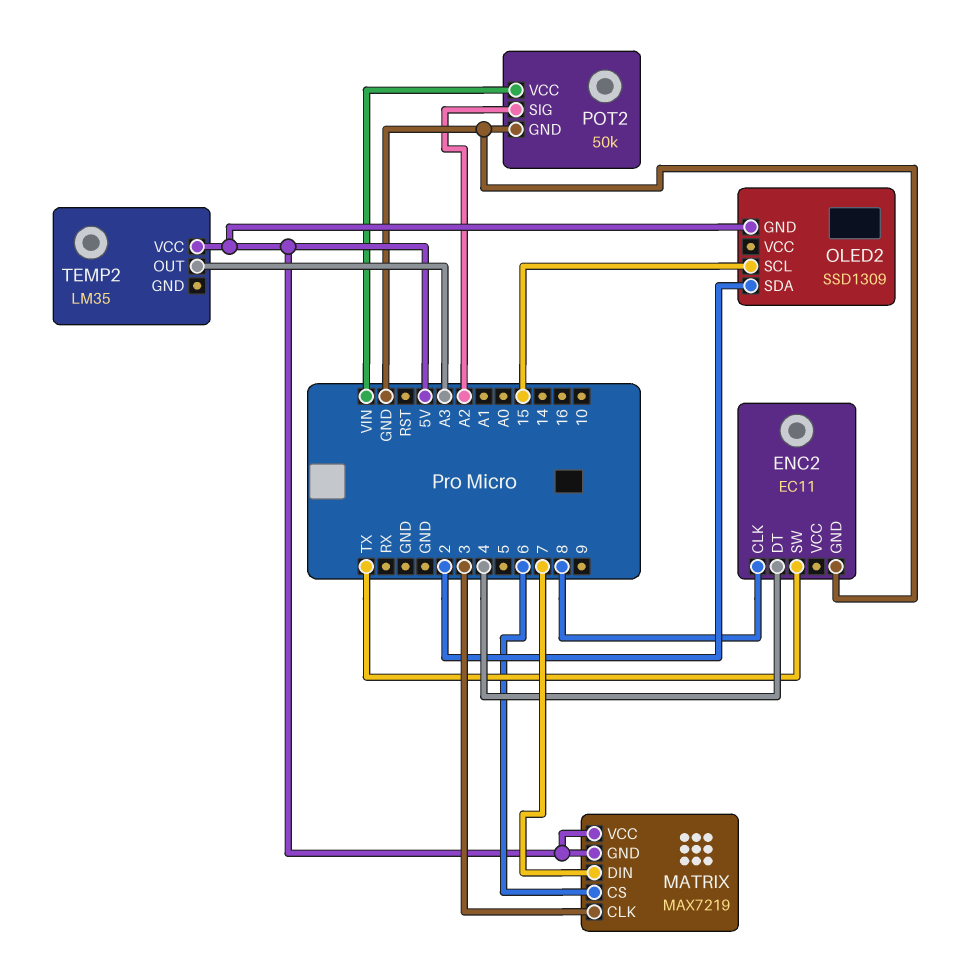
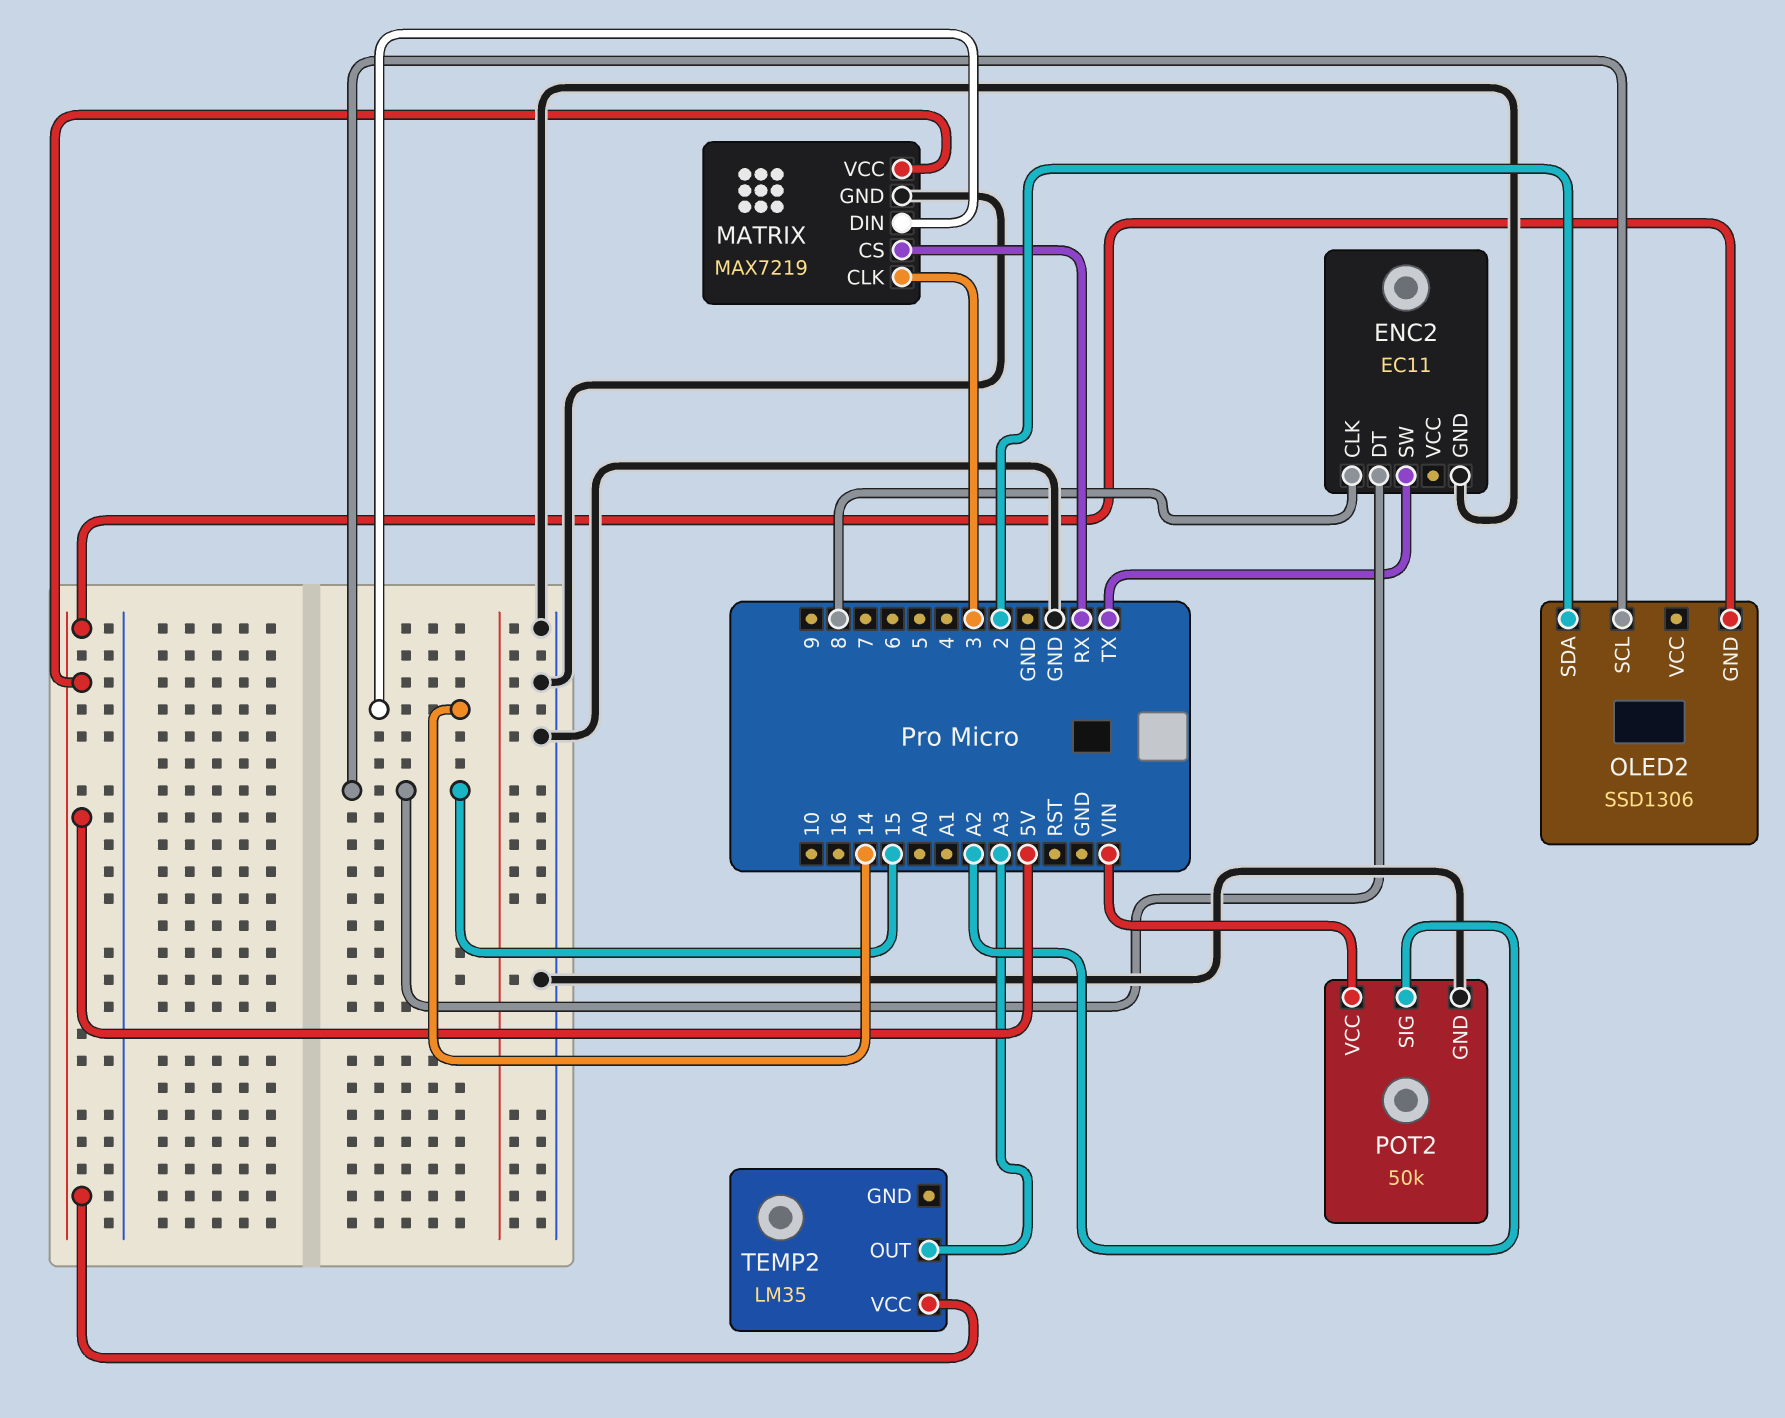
ENC2 pin DT: 4 -> 15
MATRIX pin CS: 6 -> RX
MATRIX pin DIN: 7 -> 14
MATRIX pin GND: 5V -> GND
OLED2: SSD1309 -> SSD1306

